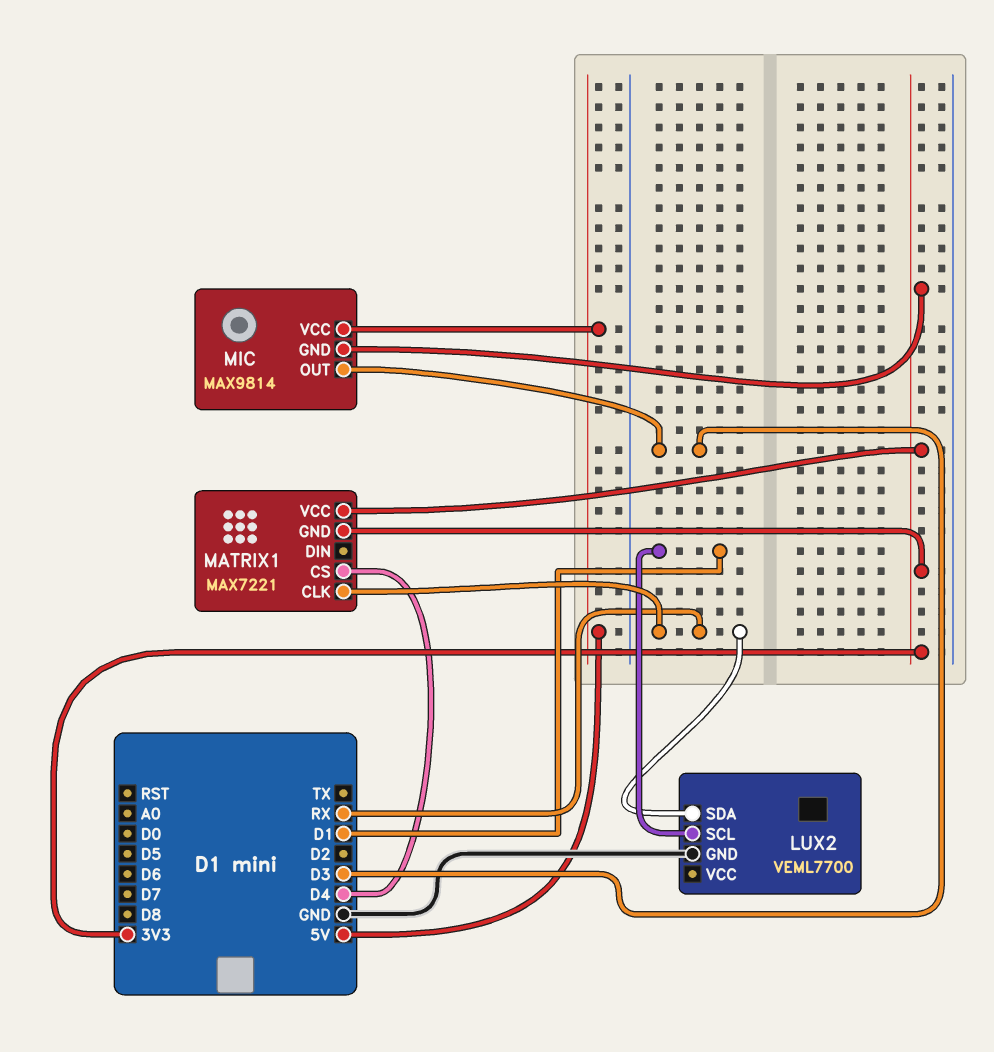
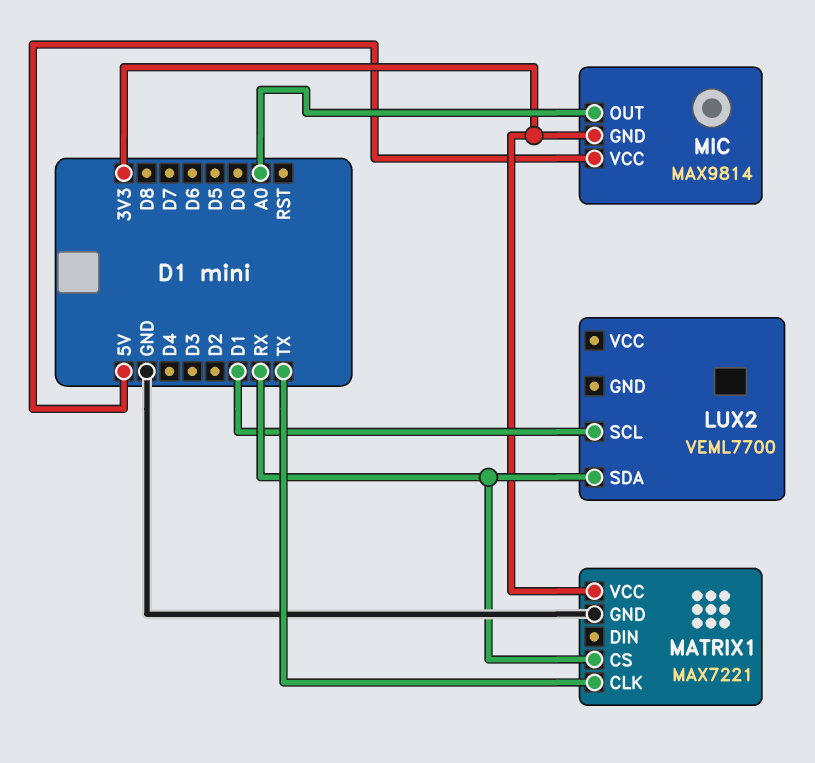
LUX2 pin GND: GND -> none
MATRIX1 pin CLK: RX -> TX
MATRIX1 pin CS: D4 -> RX
MATRIX1 pin GND: 3V3 -> GND
MIC pin OUT: D3 -> A0

